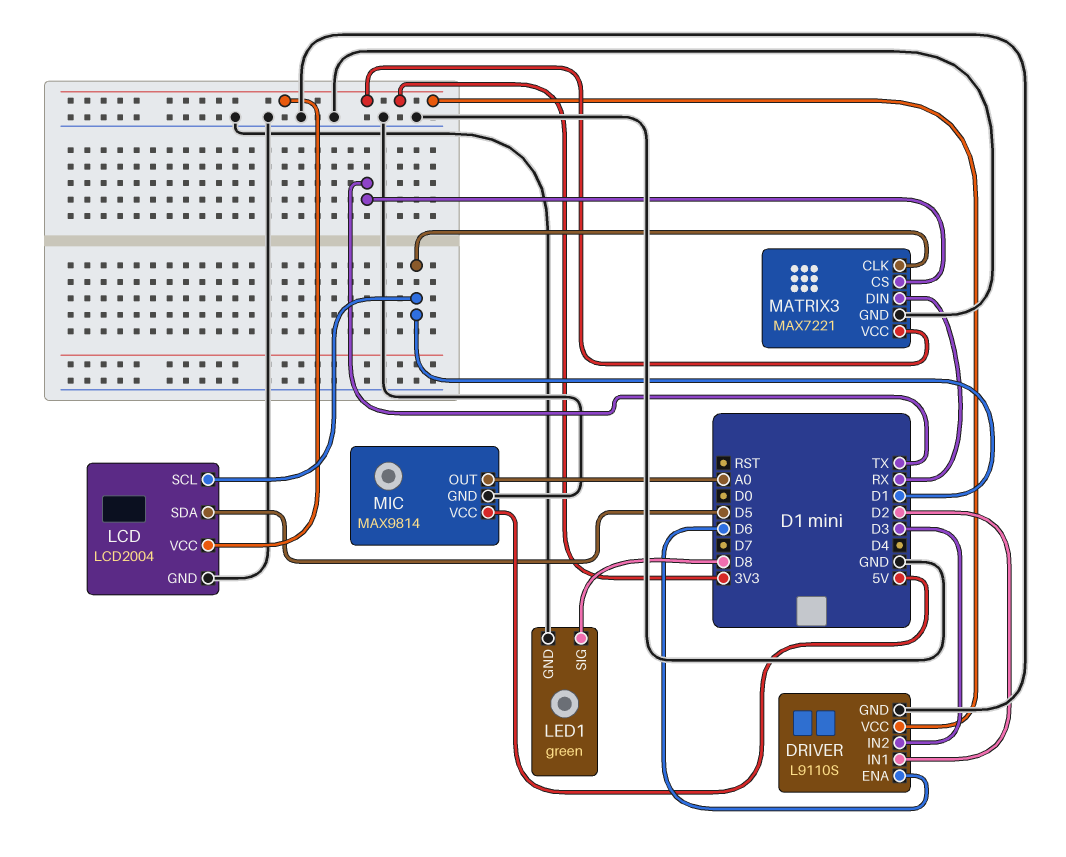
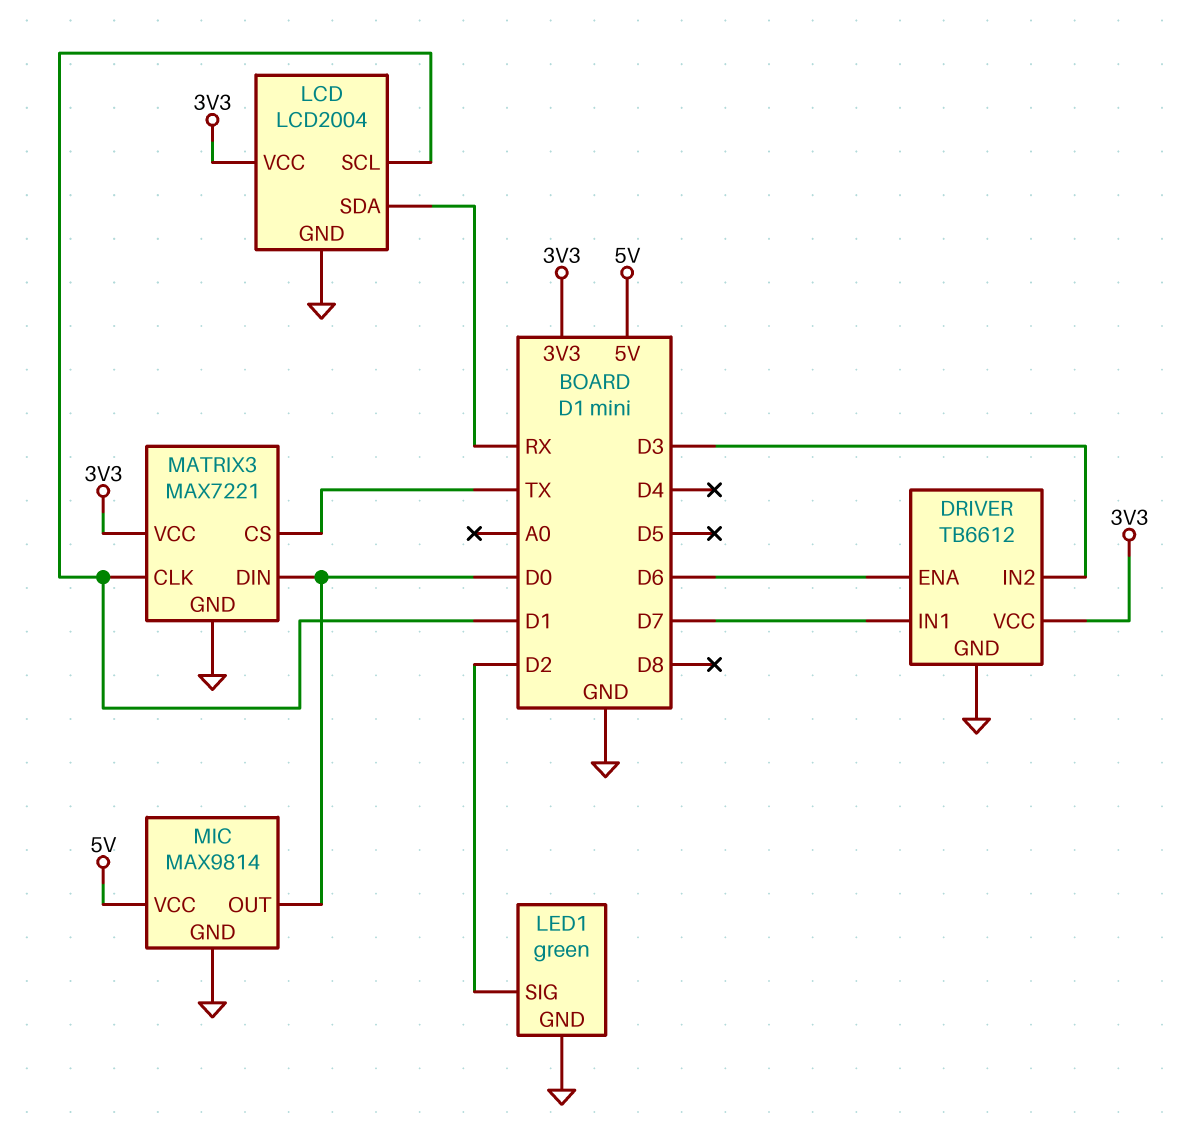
DRIVER: L9110S -> TB6612
DRIVER pin IN1: D2 -> D7
LCD pin SDA: D5 -> RX
LED1 pin SIG: D8 -> D2
MATRIX3 pin DIN: RX -> D0
MIC pin OUT: A0 -> D0

